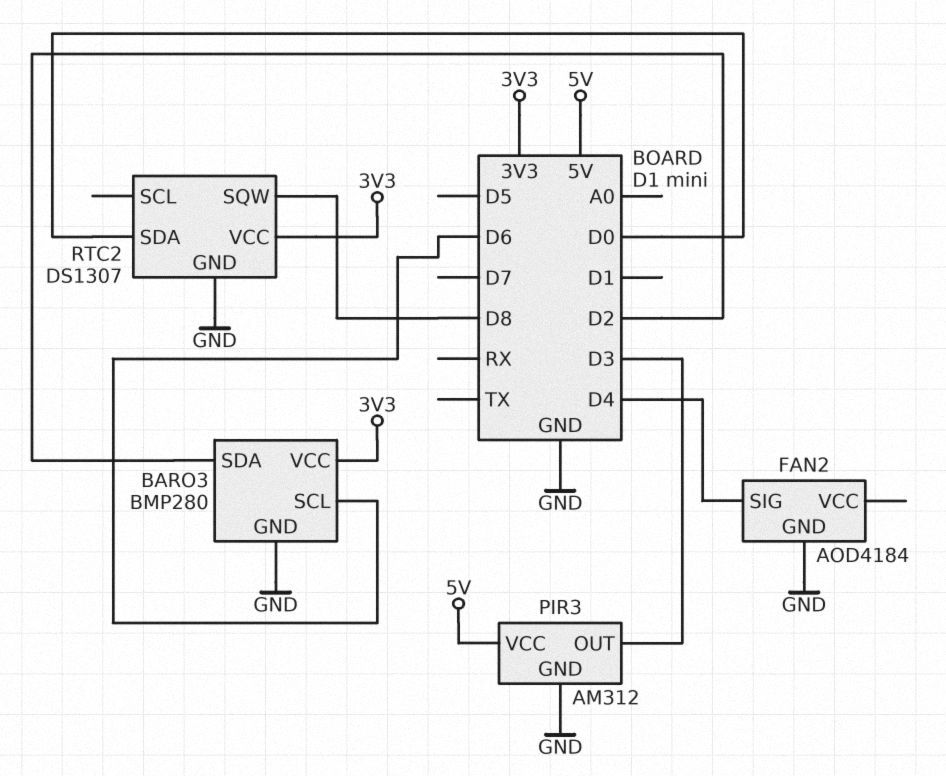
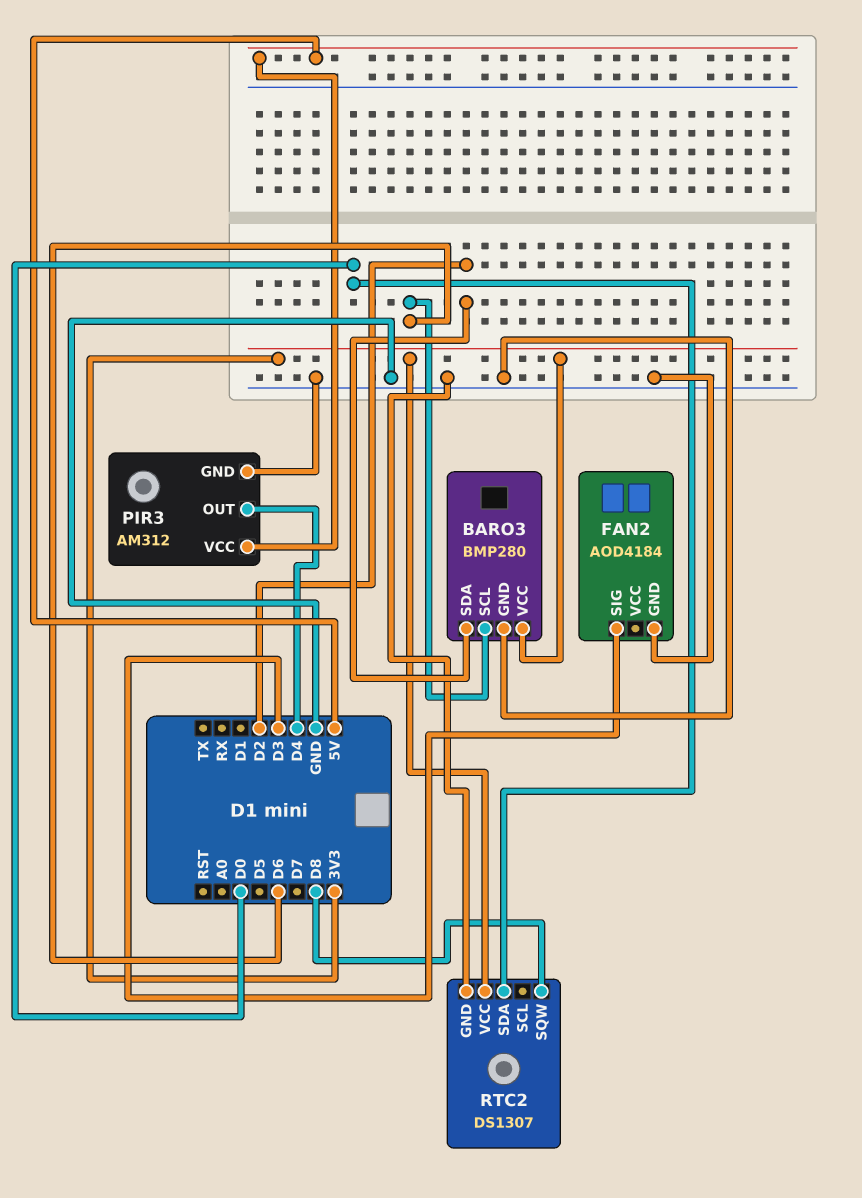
FAN2 pin SIG: D4 -> D3
PIR3 pin OUT: D3 -> D4

